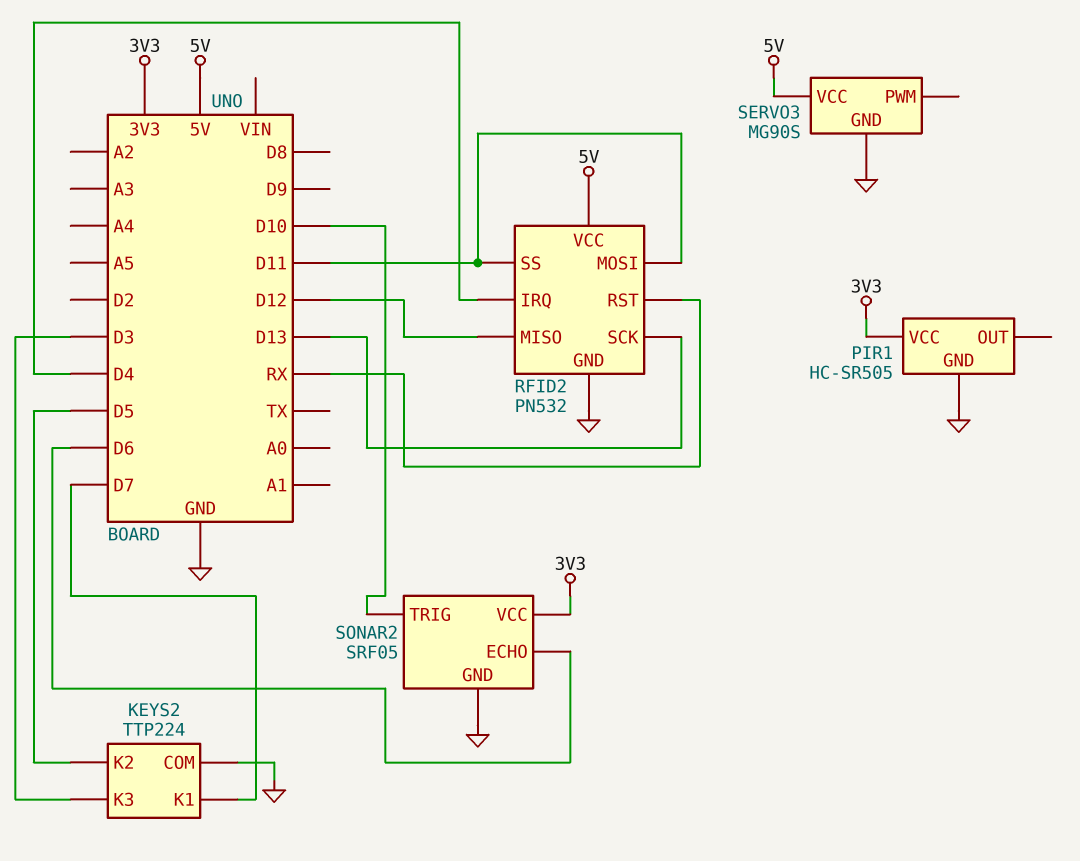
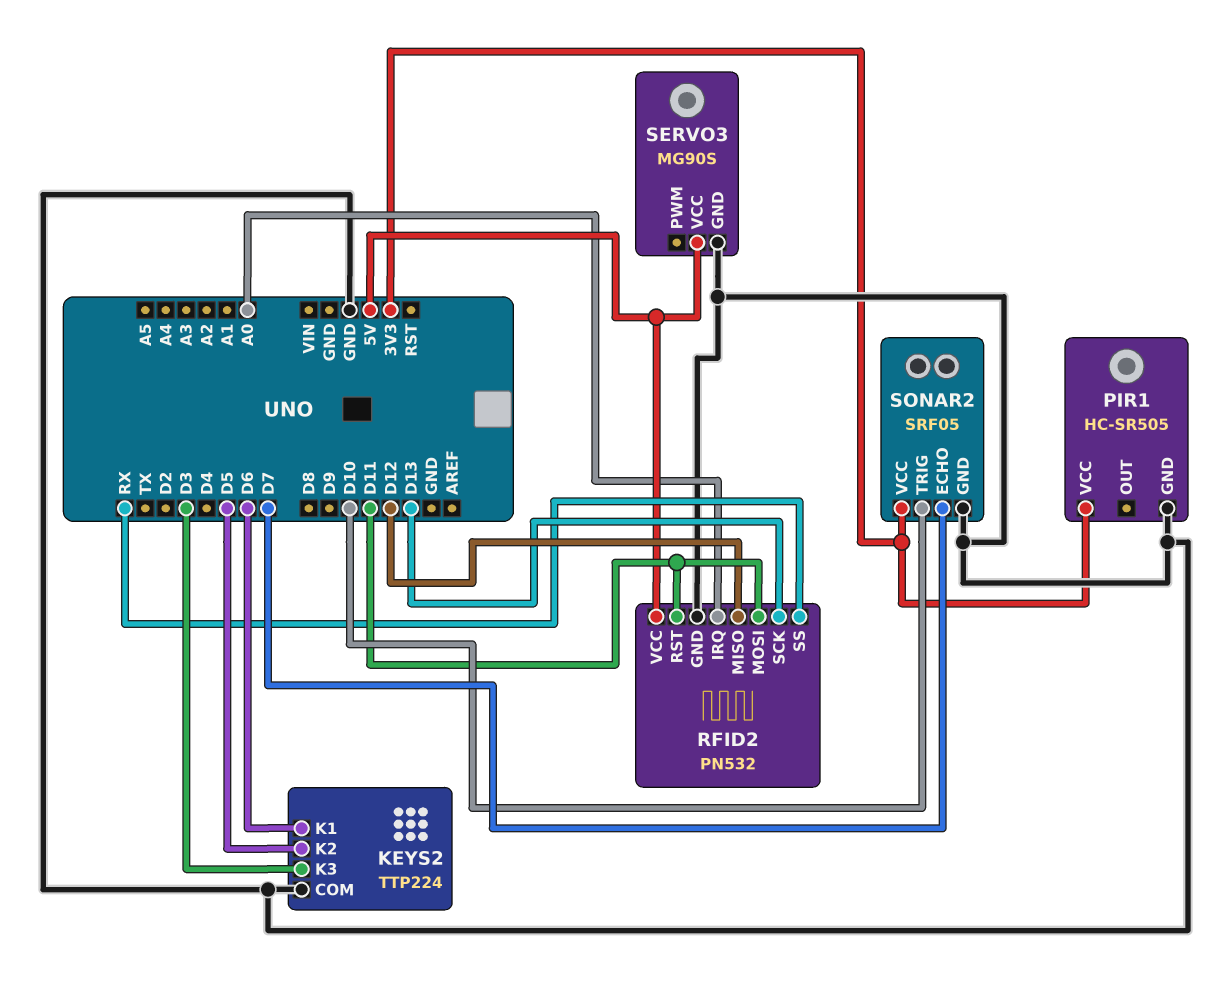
KEYS2 pin K1: D7 -> D6
RFID2 pin IRQ: D4 -> A0
RFID2 pin RST: RX -> D11
RFID2 pin SS: D11 -> RX
SONAR2 pin ECHO: D6 -> D7

